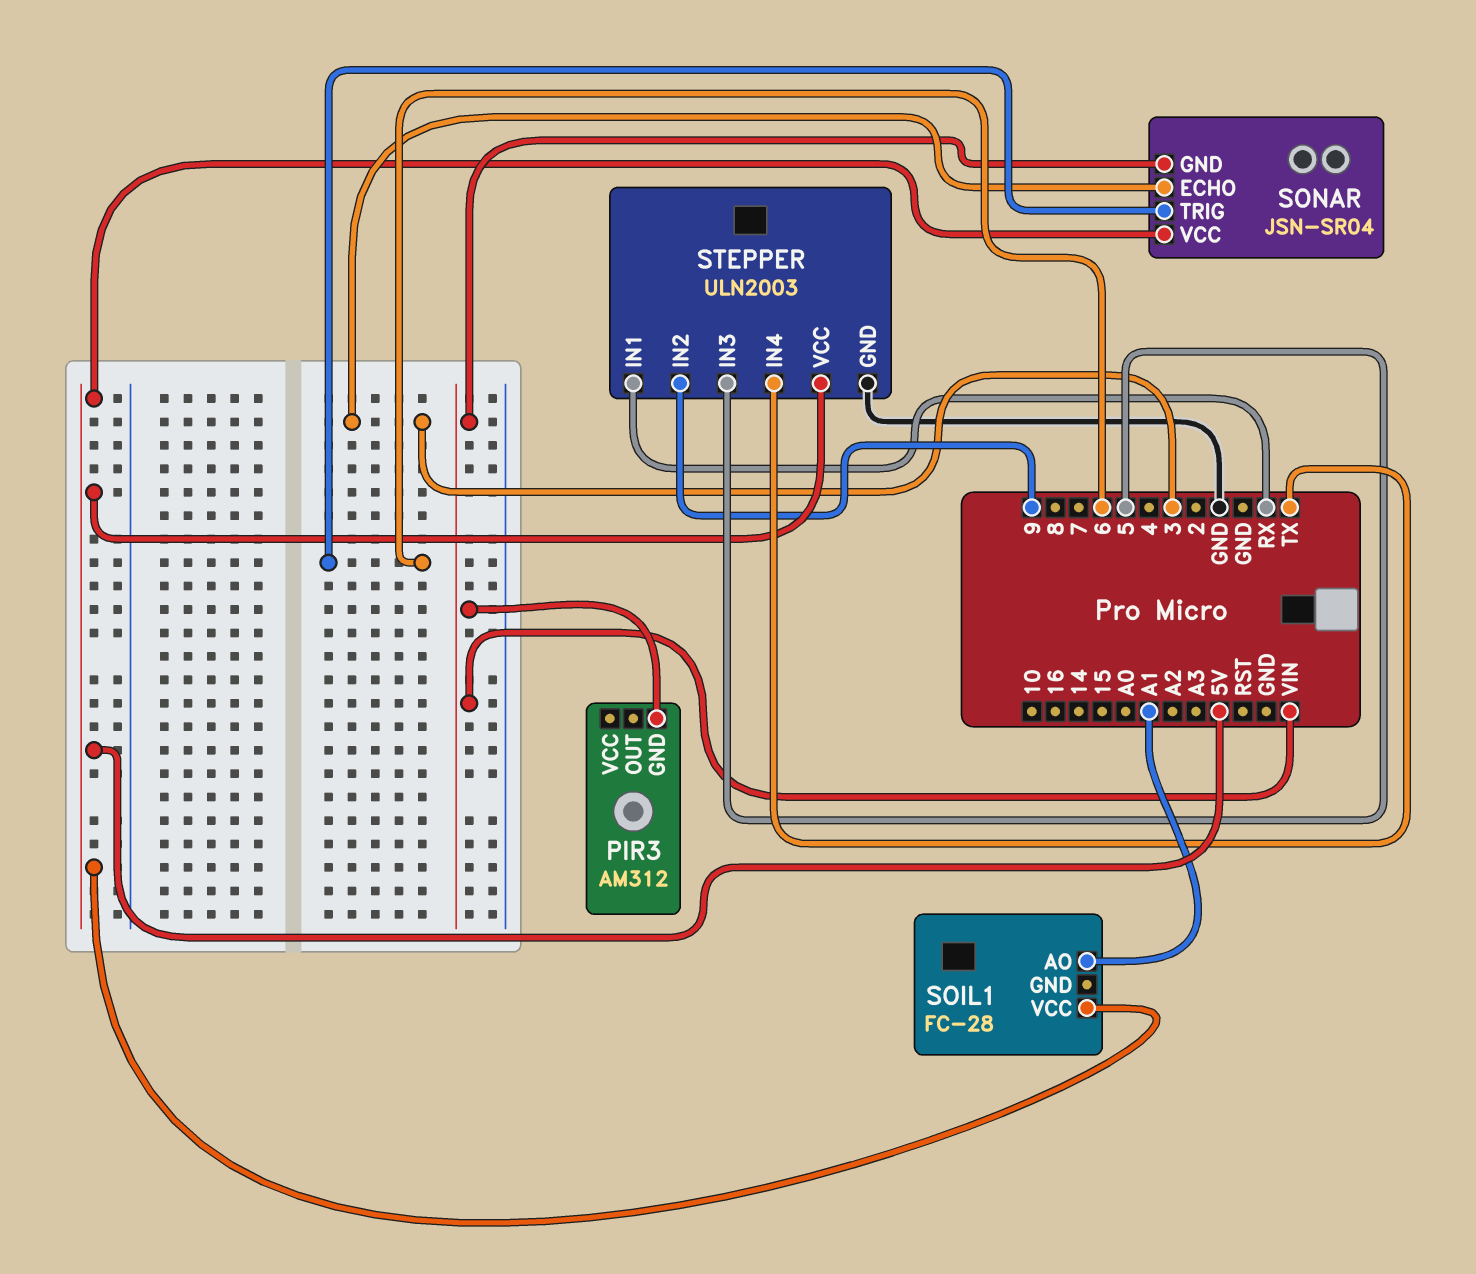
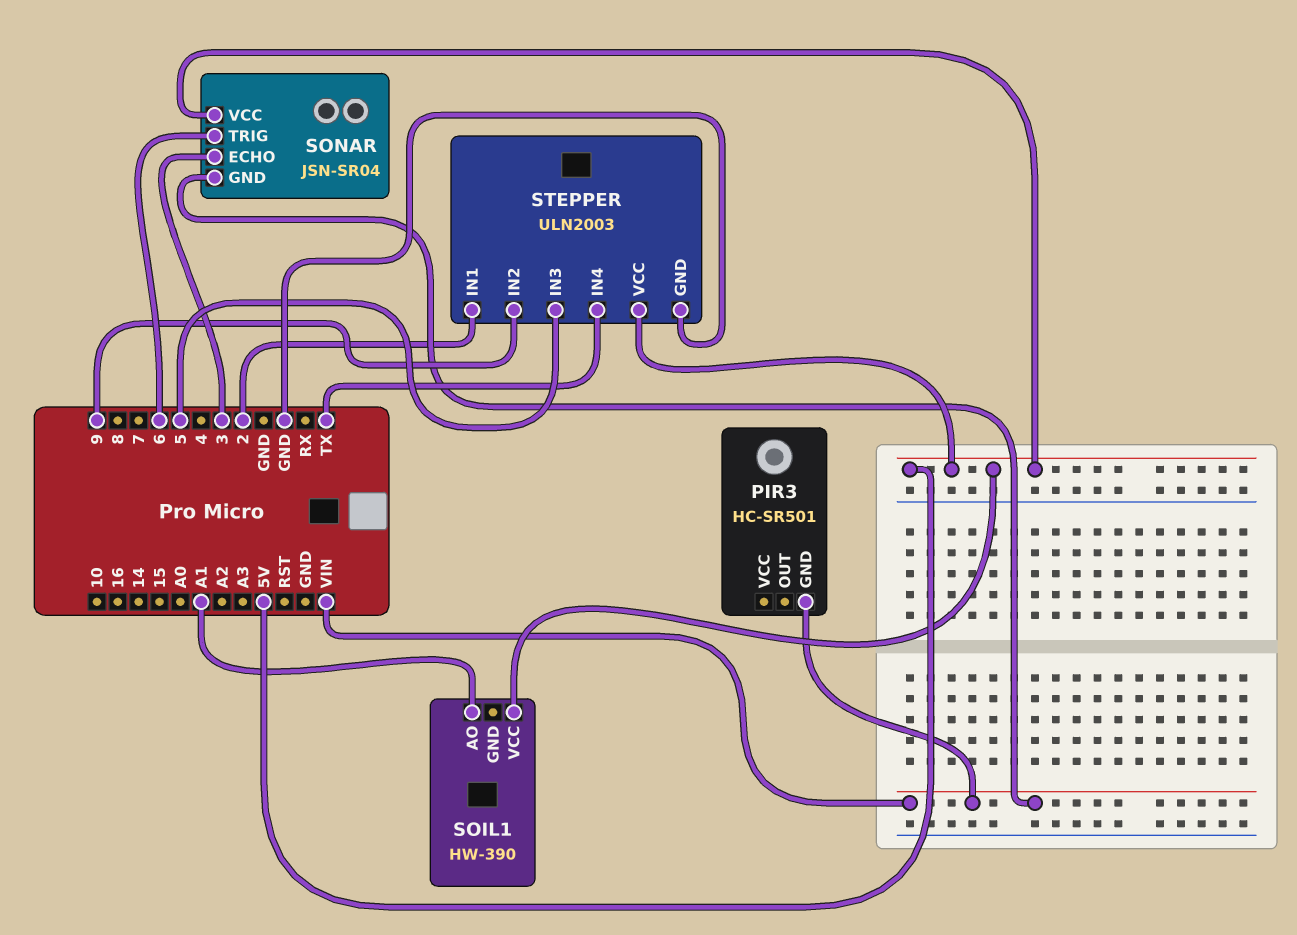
PIR3: AM312 -> HC-SR501
SOIL1: FC-28 -> HW-390
STEPPER pin IN1: RX -> 2

